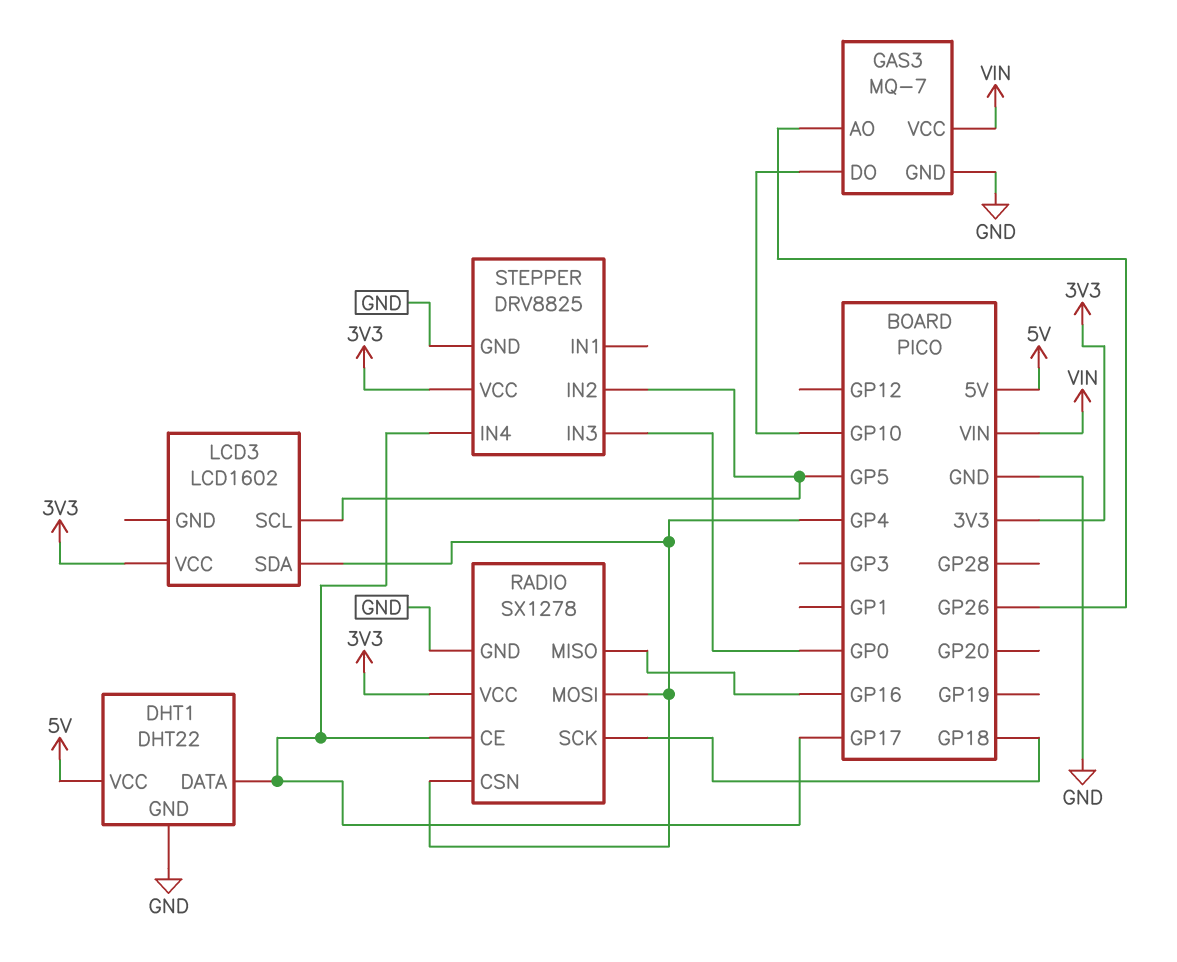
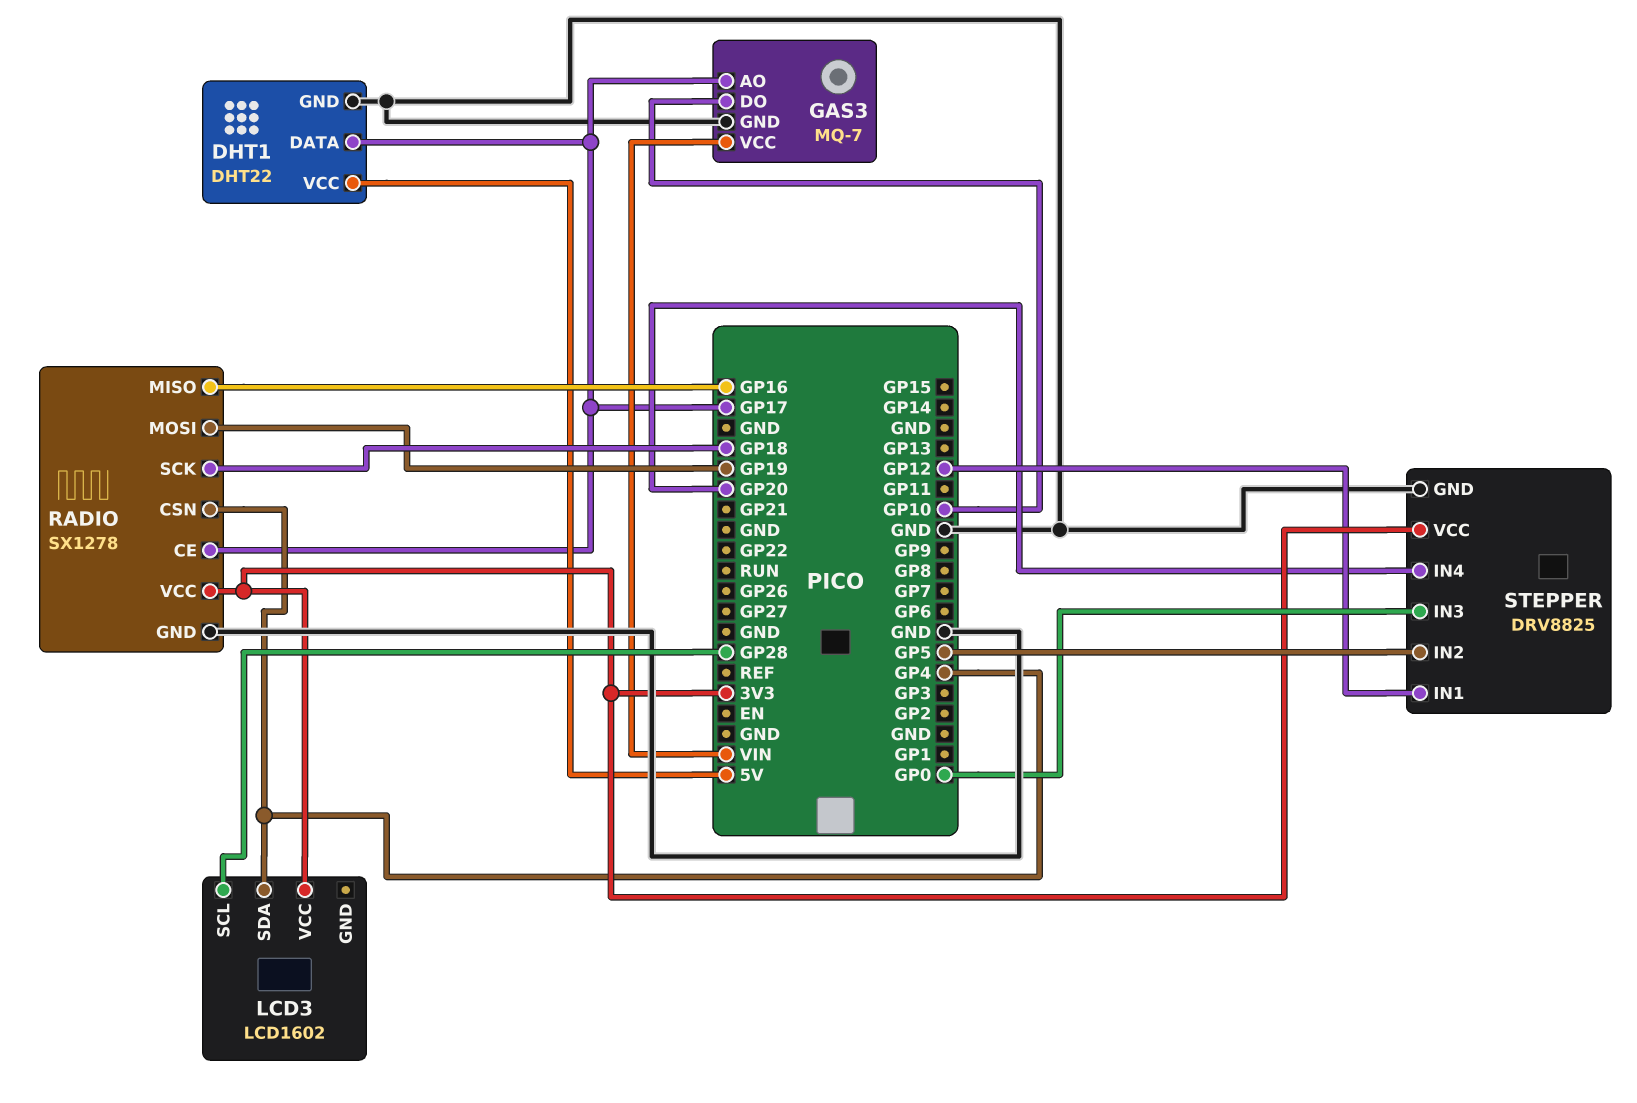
GAS3 pin AO: GP26 -> GP17
LCD3 pin SCL: GP5 -> GP28
RADIO pin MOSI: GP4 -> GP19
STEPPER pin IN1: none -> GP12
STEPPER pin IN4: GP17 -> GP20

